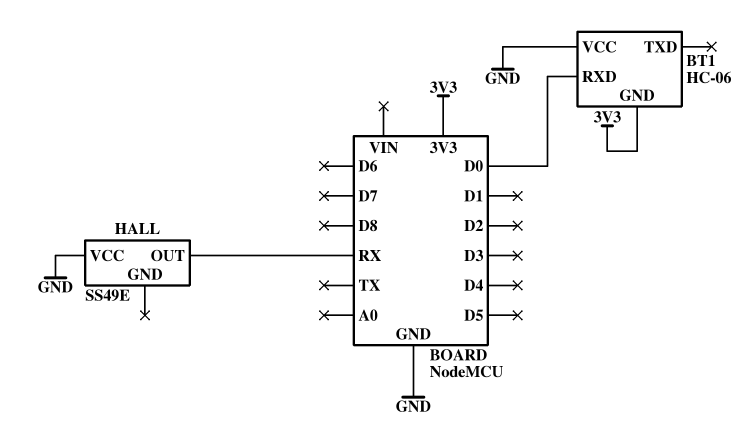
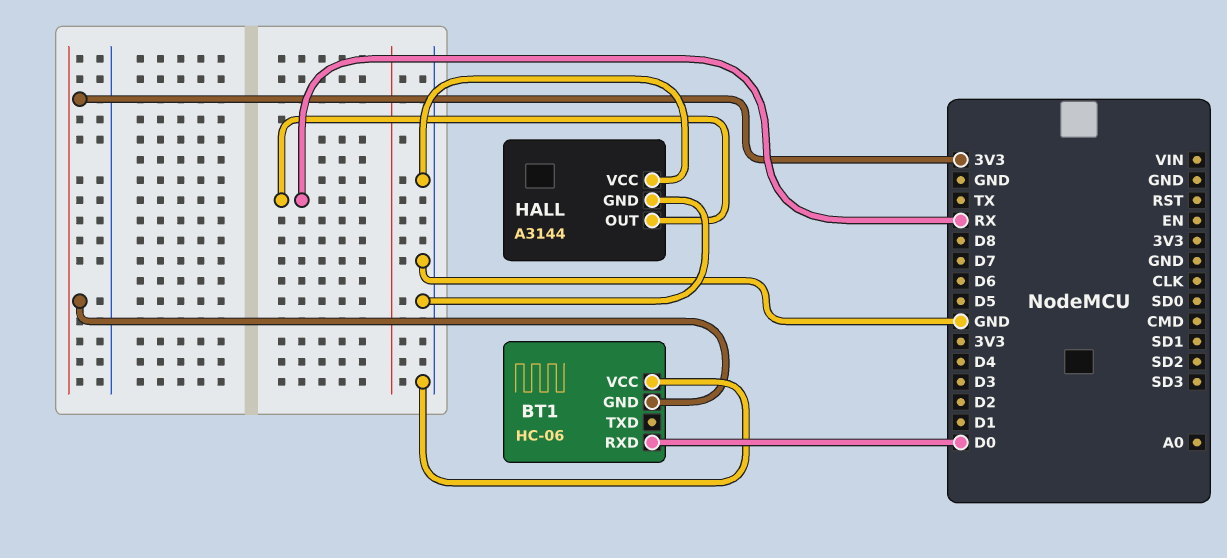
HALL: SS49E -> A3144
HALL pin GND: none -> GND

